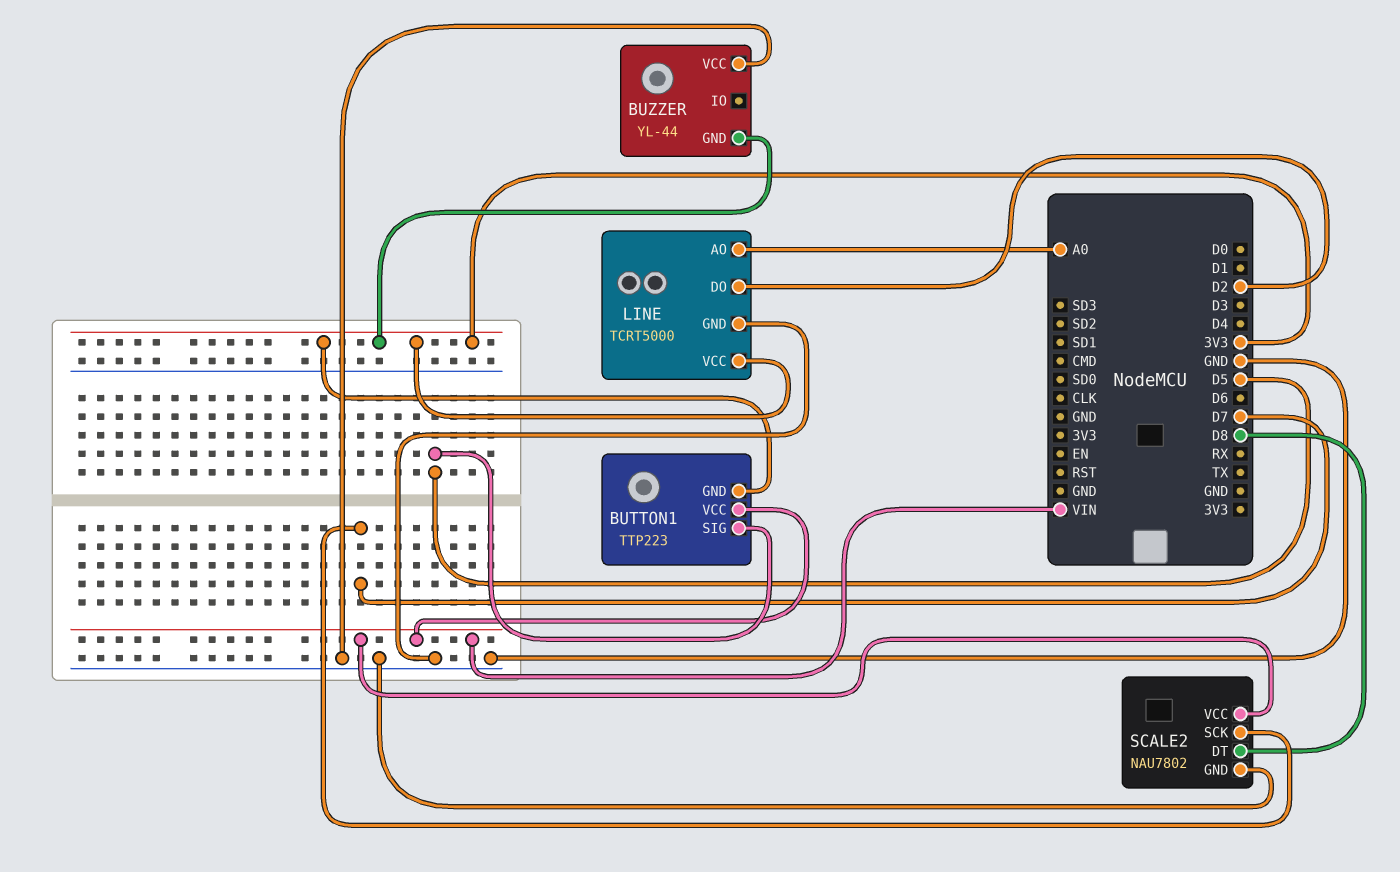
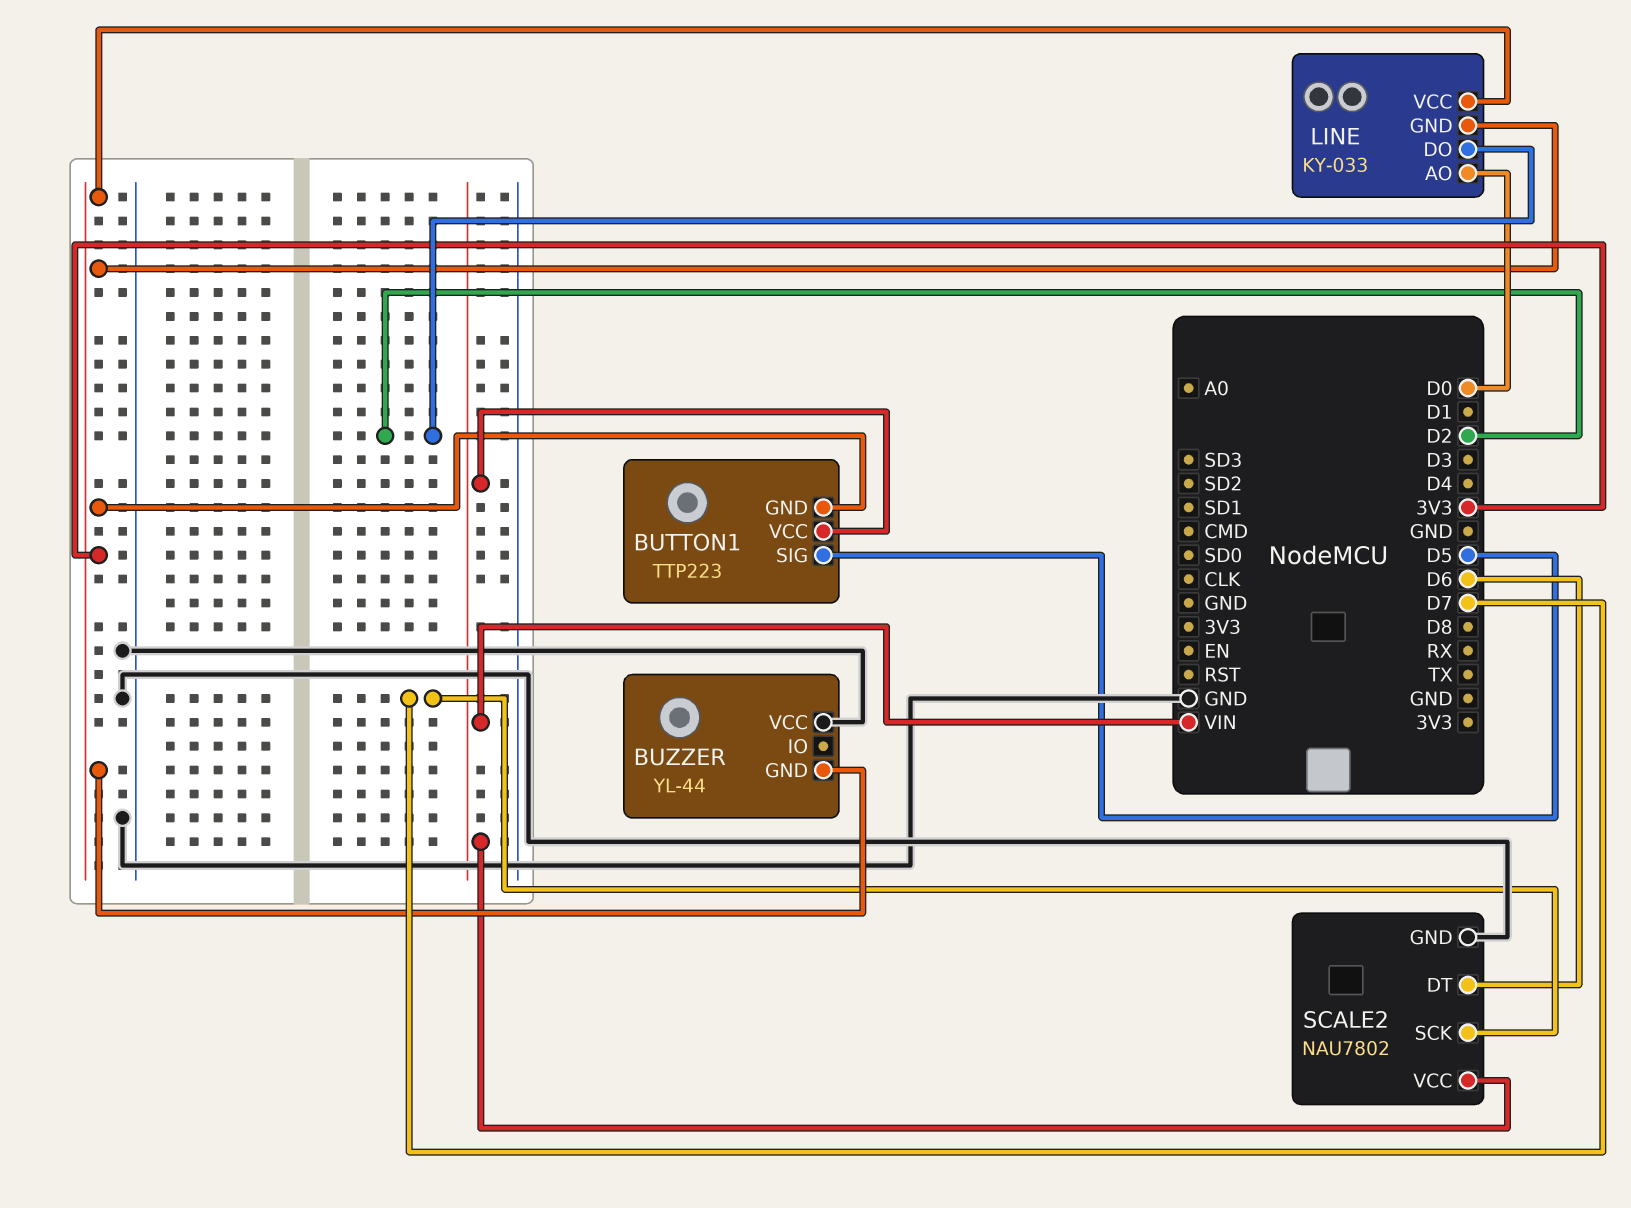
LINE: TCRT5000 -> KY-033
LINE pin AO: A0 -> D0
LINE pin GND: GND -> 3V3
SCALE2 pin DT: D8 -> D6

